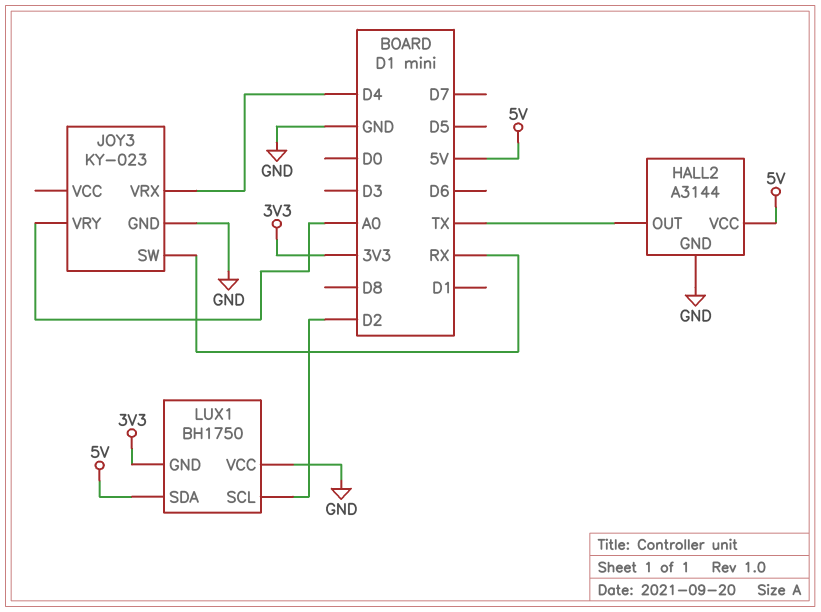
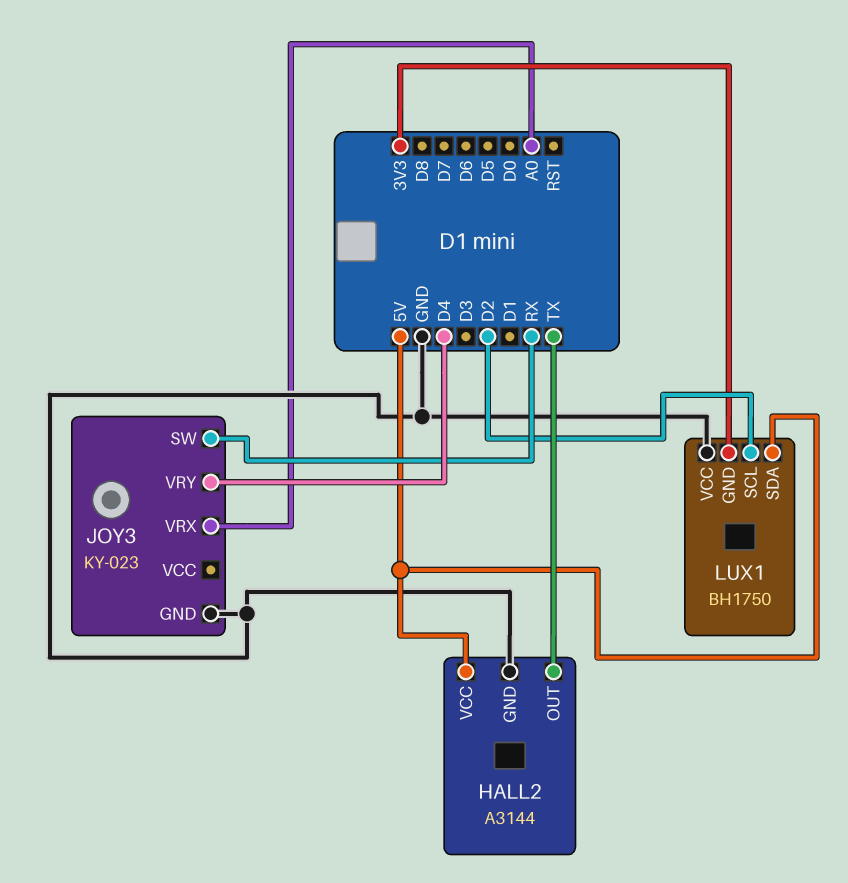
JOY3 pin VRX: D4 -> A0
JOY3 pin VRY: A0 -> D4

